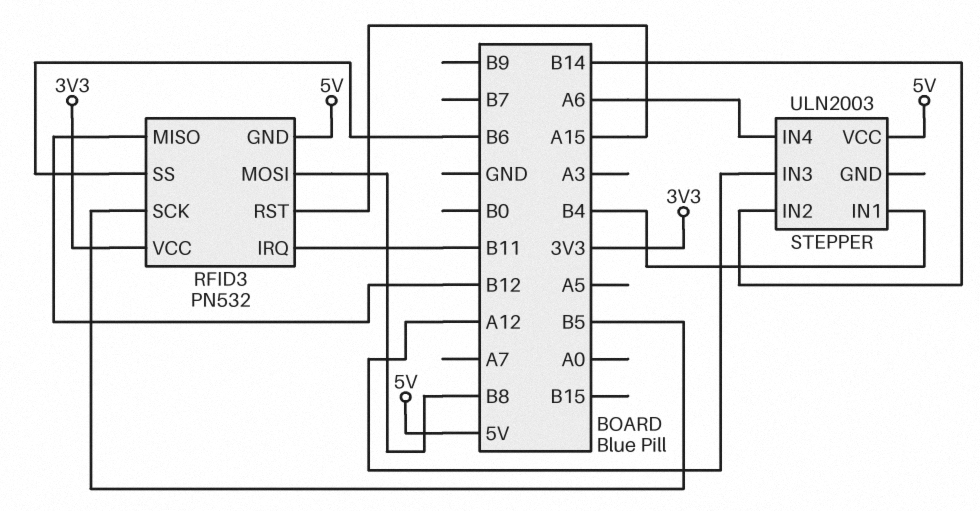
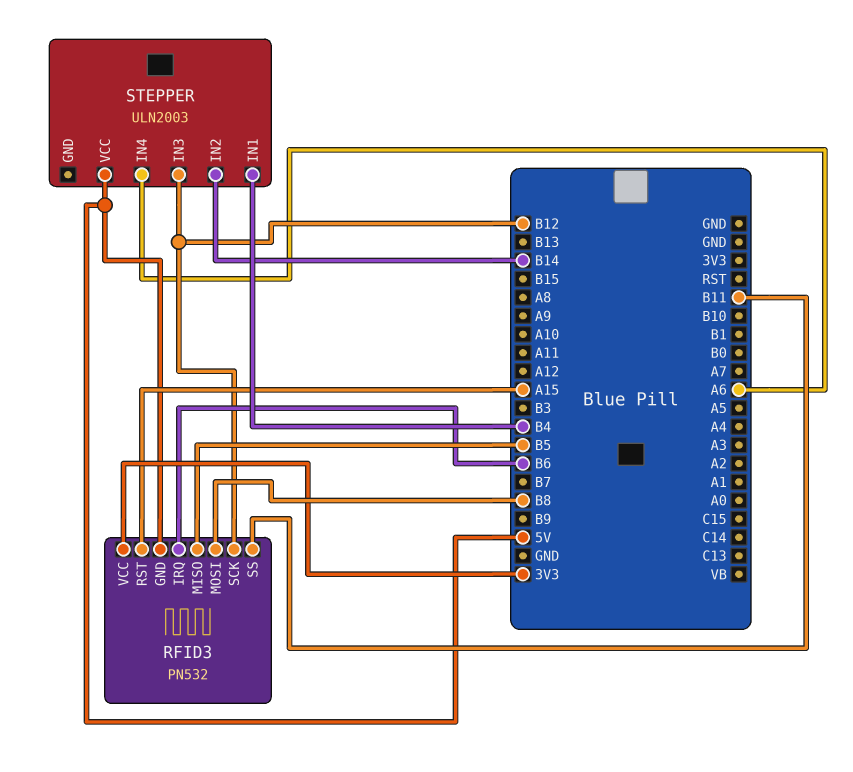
RFID3 pin IRQ: B11 -> B6
RFID3 pin MISO: B12 -> B5
RFID3 pin SCK: B5 -> B12
RFID3 pin SS: B6 -> B11
STEPPER pin IN3: A12 -> B12

